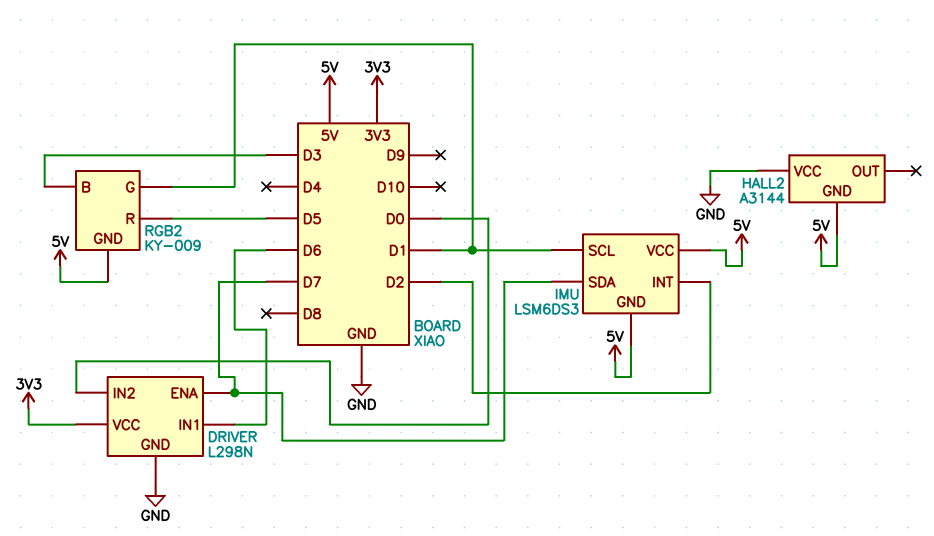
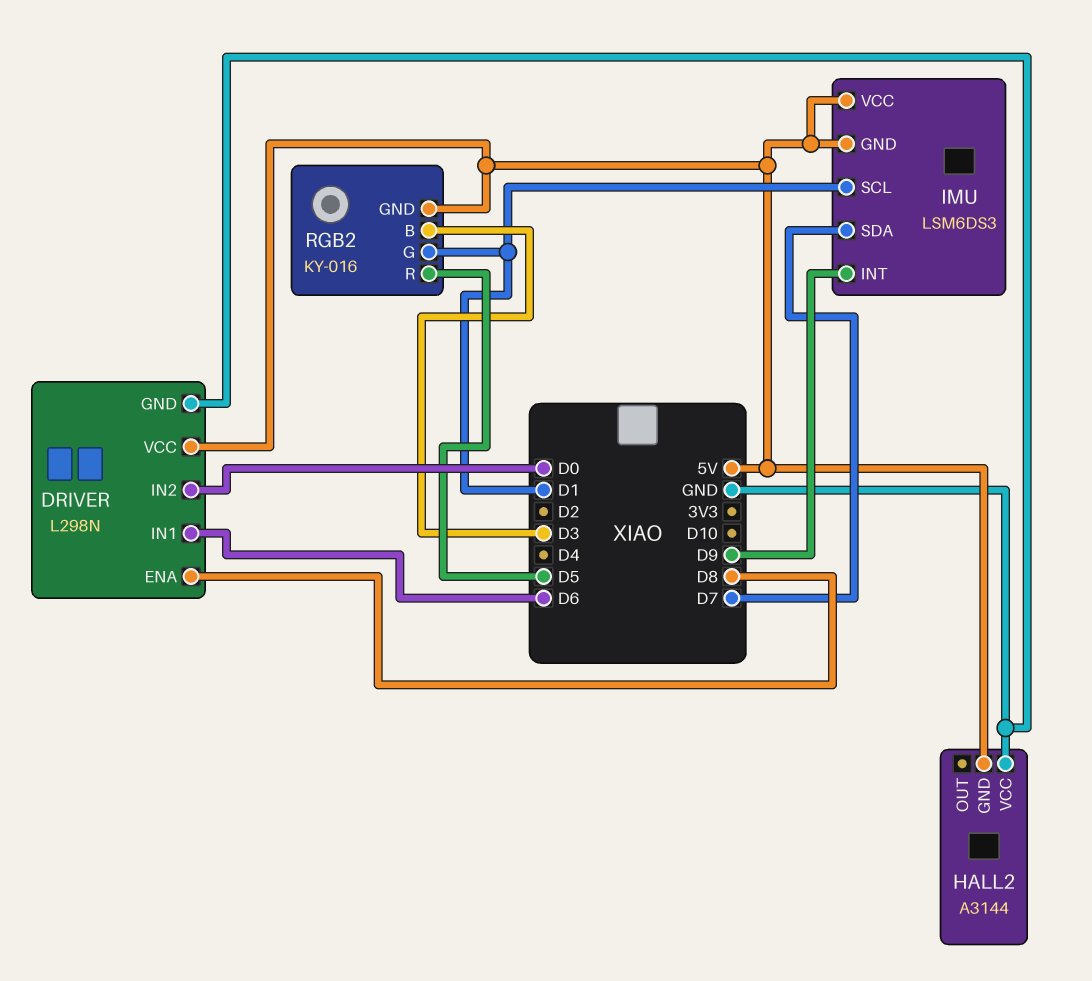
DRIVER pin ENA: D7 -> D8
DRIVER pin VCC: 3V3 -> 5V
IMU pin INT: D2 -> D9
RGB2: KY-009 -> KY-016

